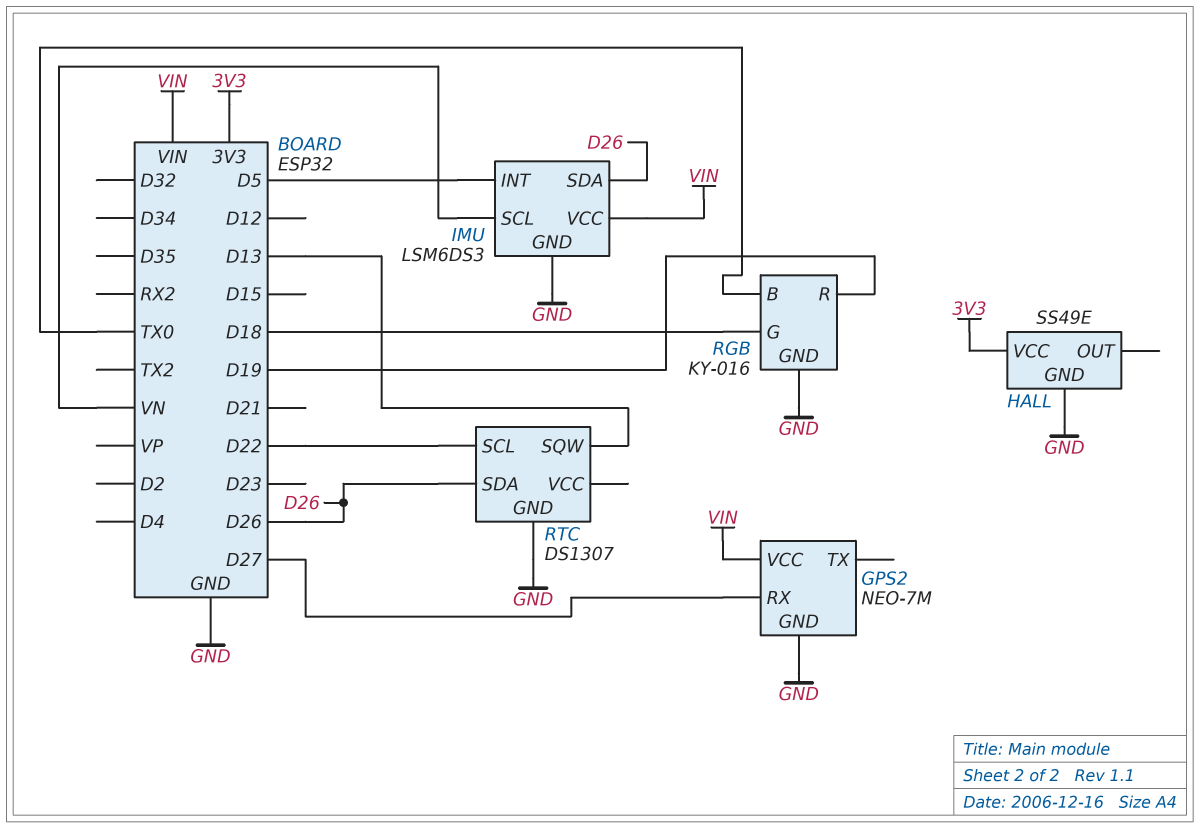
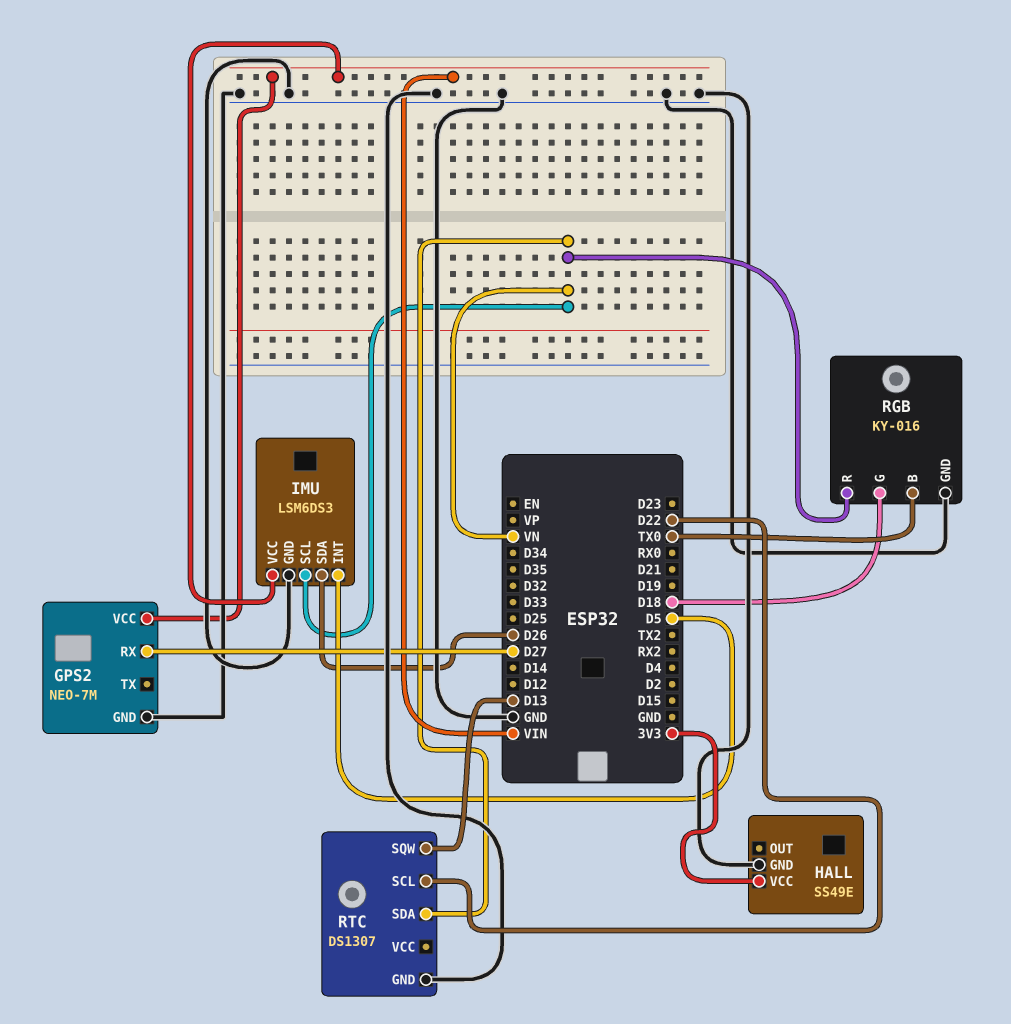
RGB pin R: D19 -> VN
RTC pin SDA: D26 -> VN

